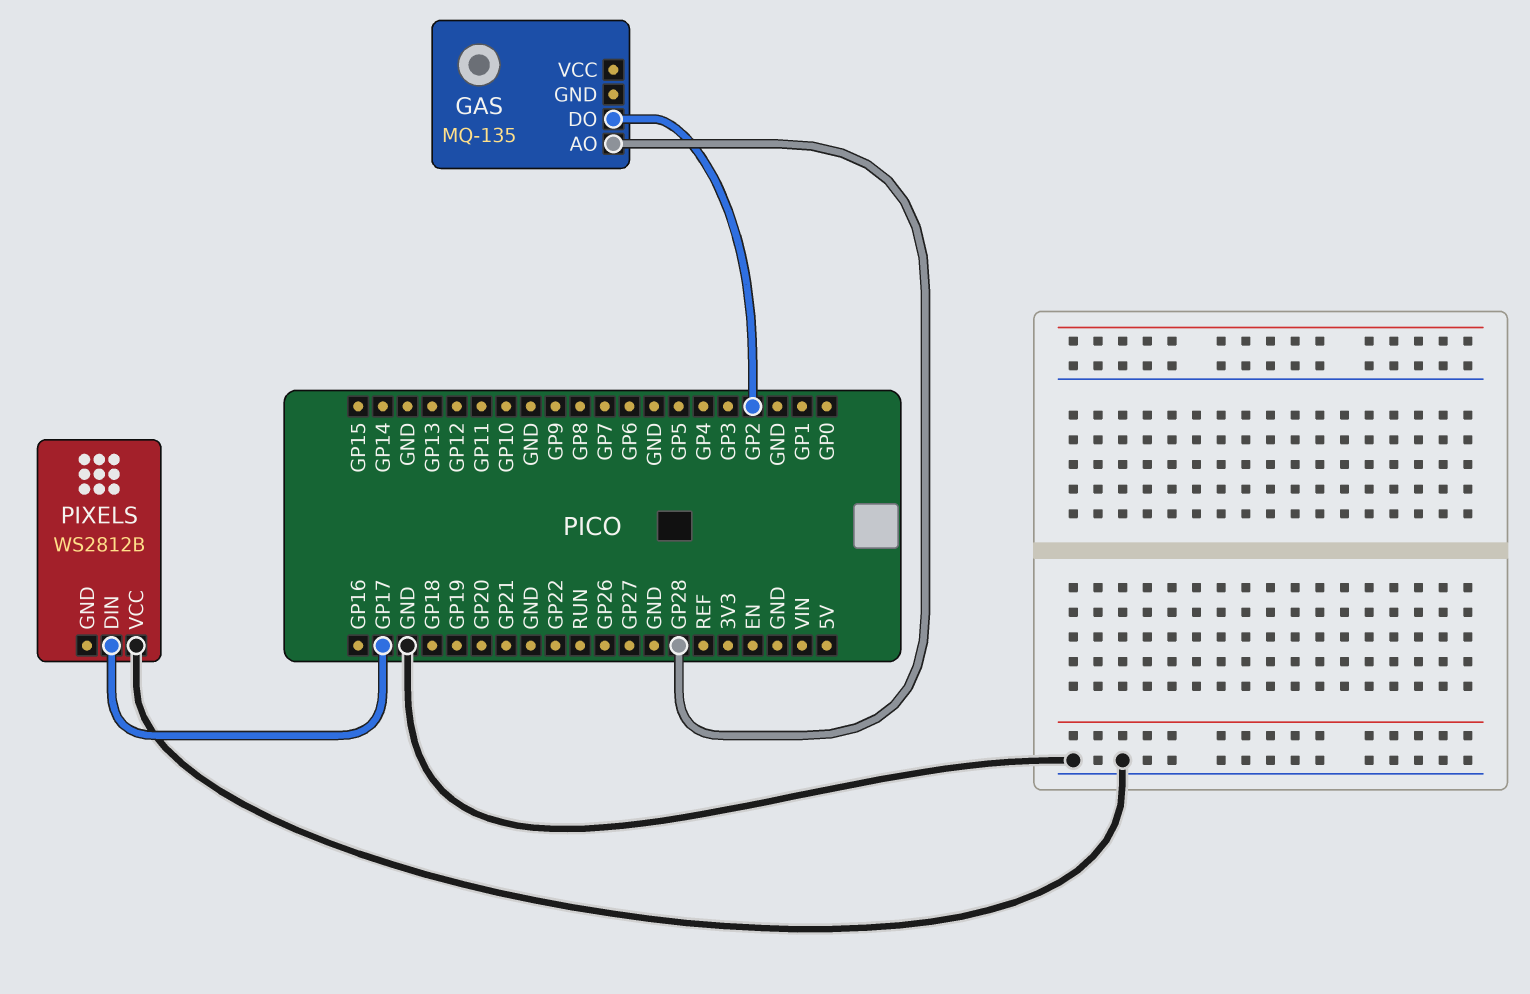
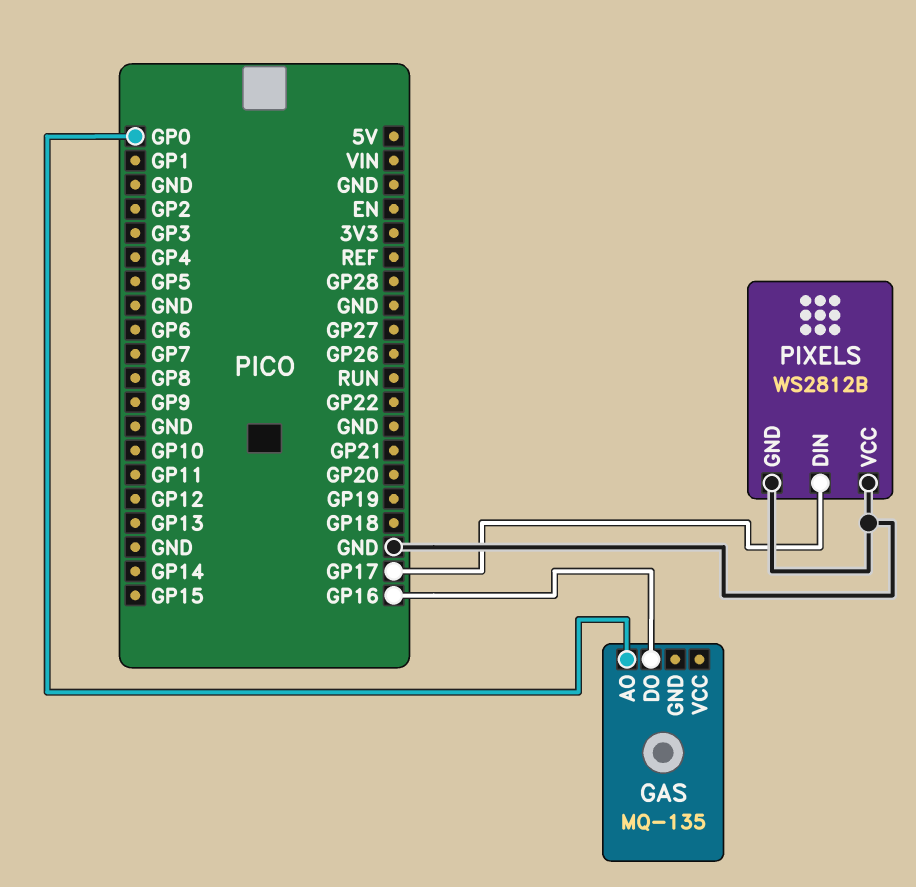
GAS pin AO: GP28 -> GP0
GAS pin DO: GP2 -> GP16
PIXELS pin GND: none -> GND

